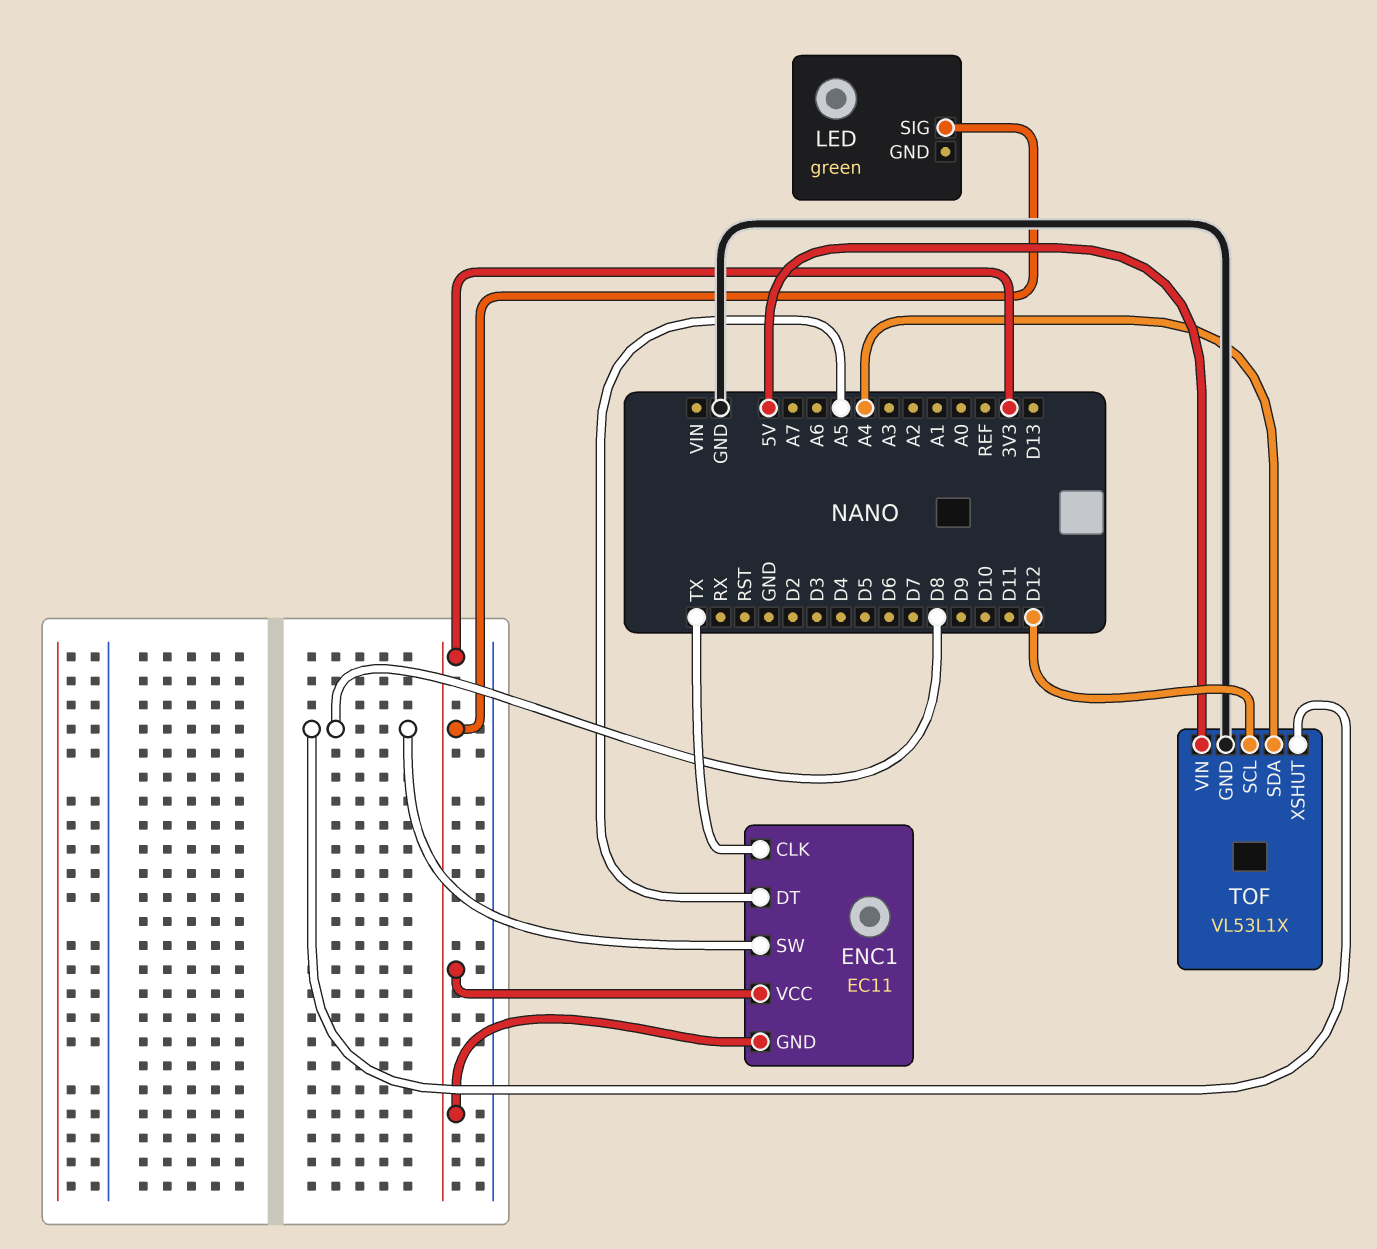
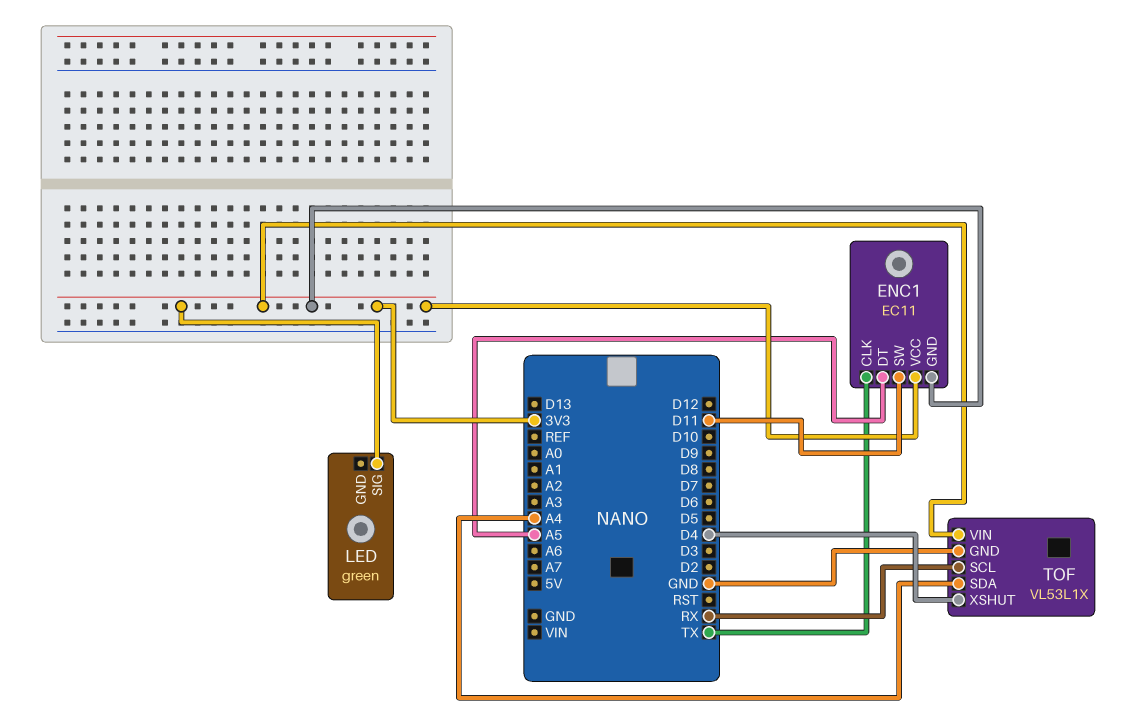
ENC1 pin SW: D8 -> D11
TOF pin SCL: D12 -> RX
TOF pin VIN: 5V -> 3V3
TOF pin XSHUT: D8 -> D4

